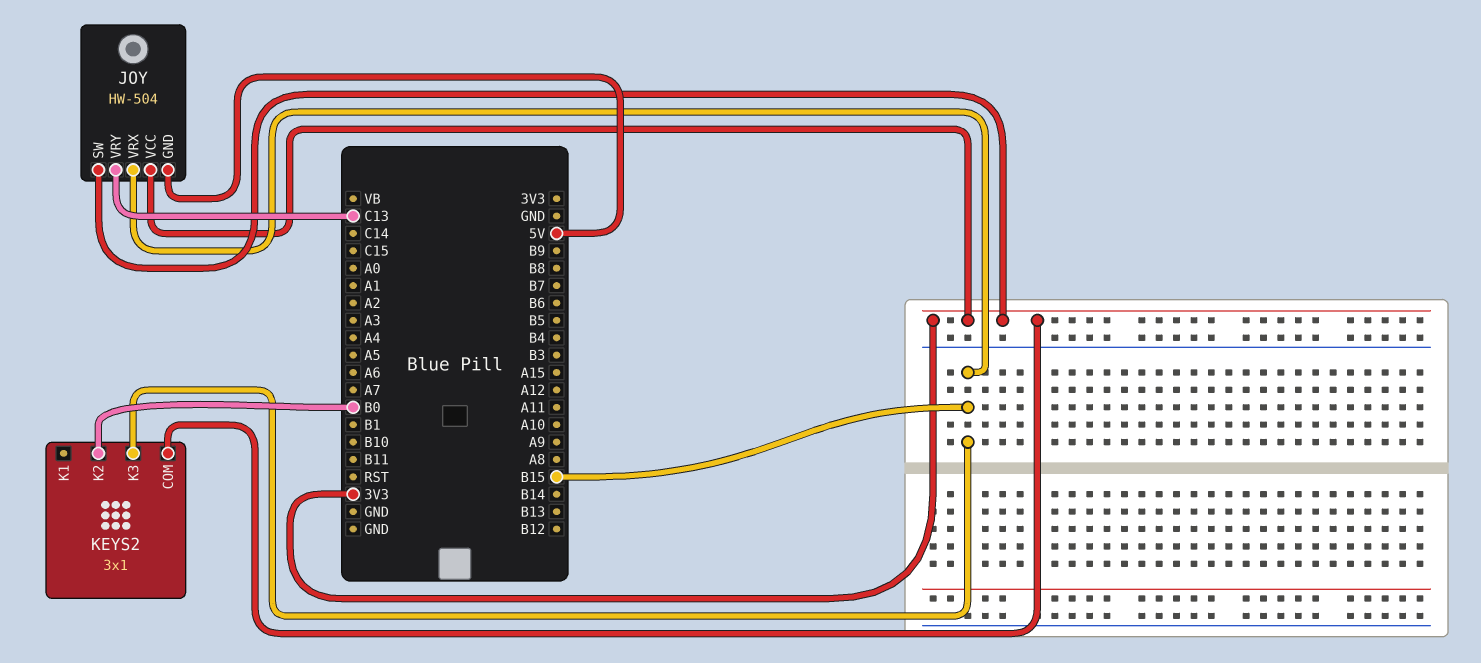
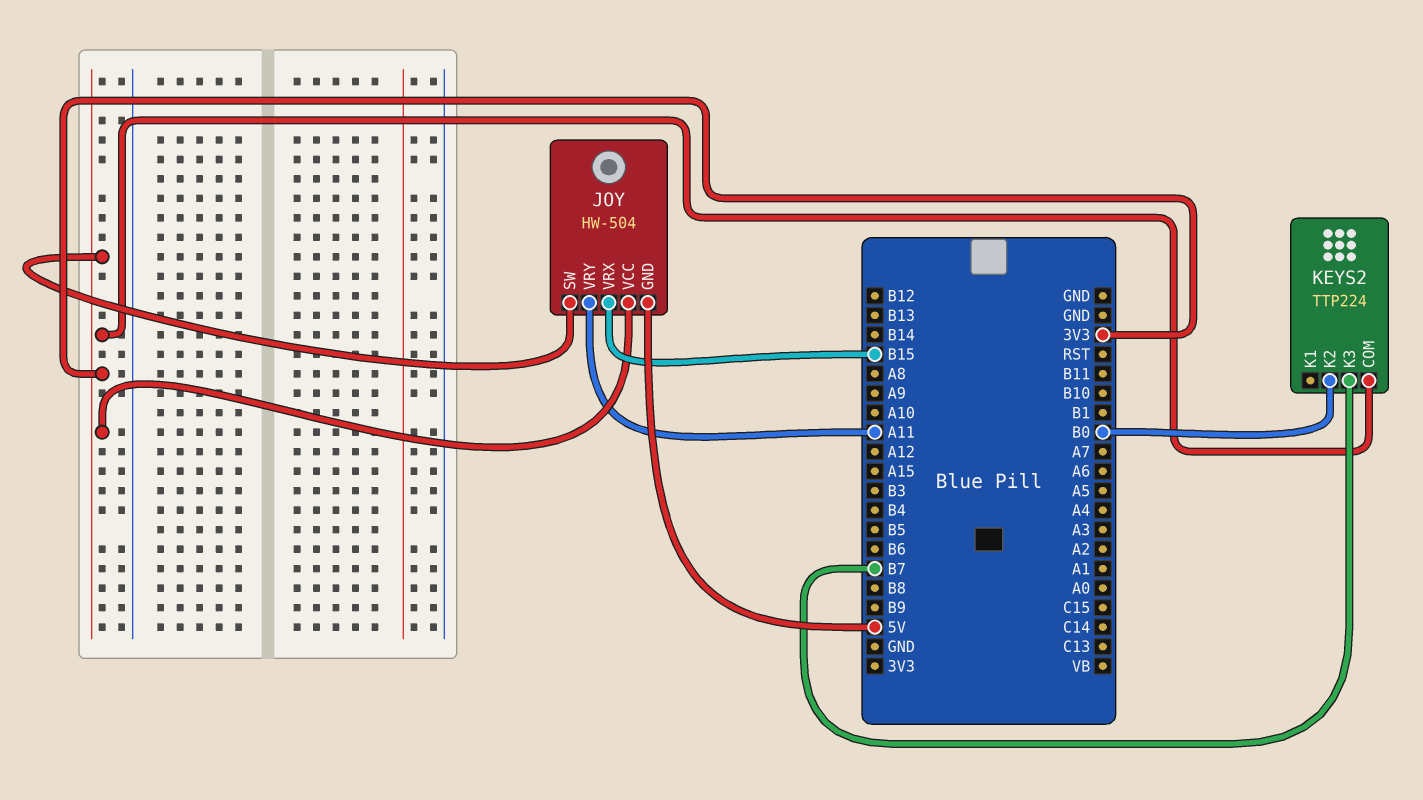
JOY pin VRY: C13 -> A11
KEYS2: 3x1 -> TTP224
KEYS2 pin K3: B15 -> B7

